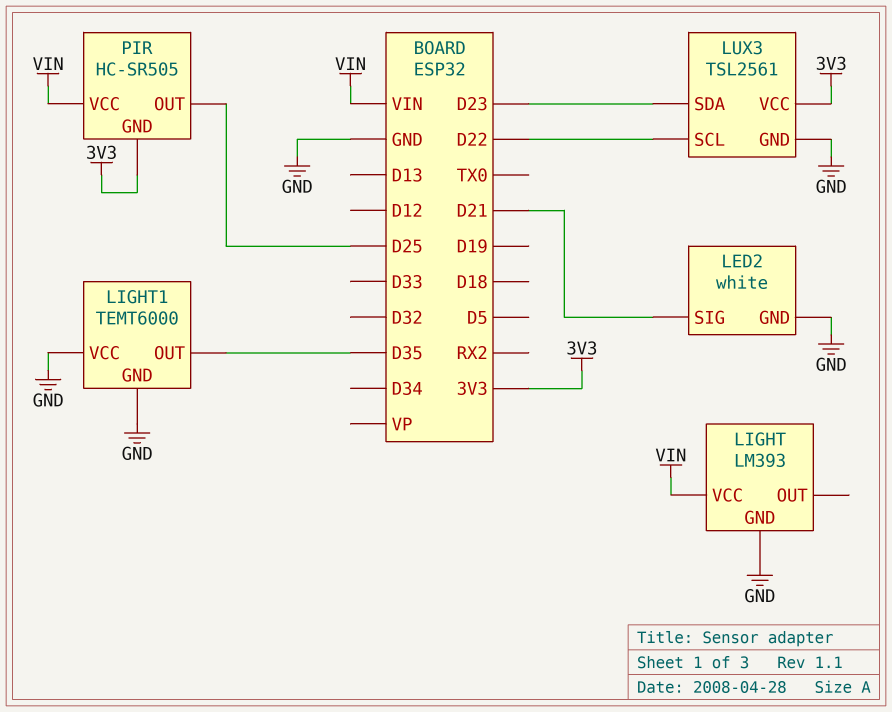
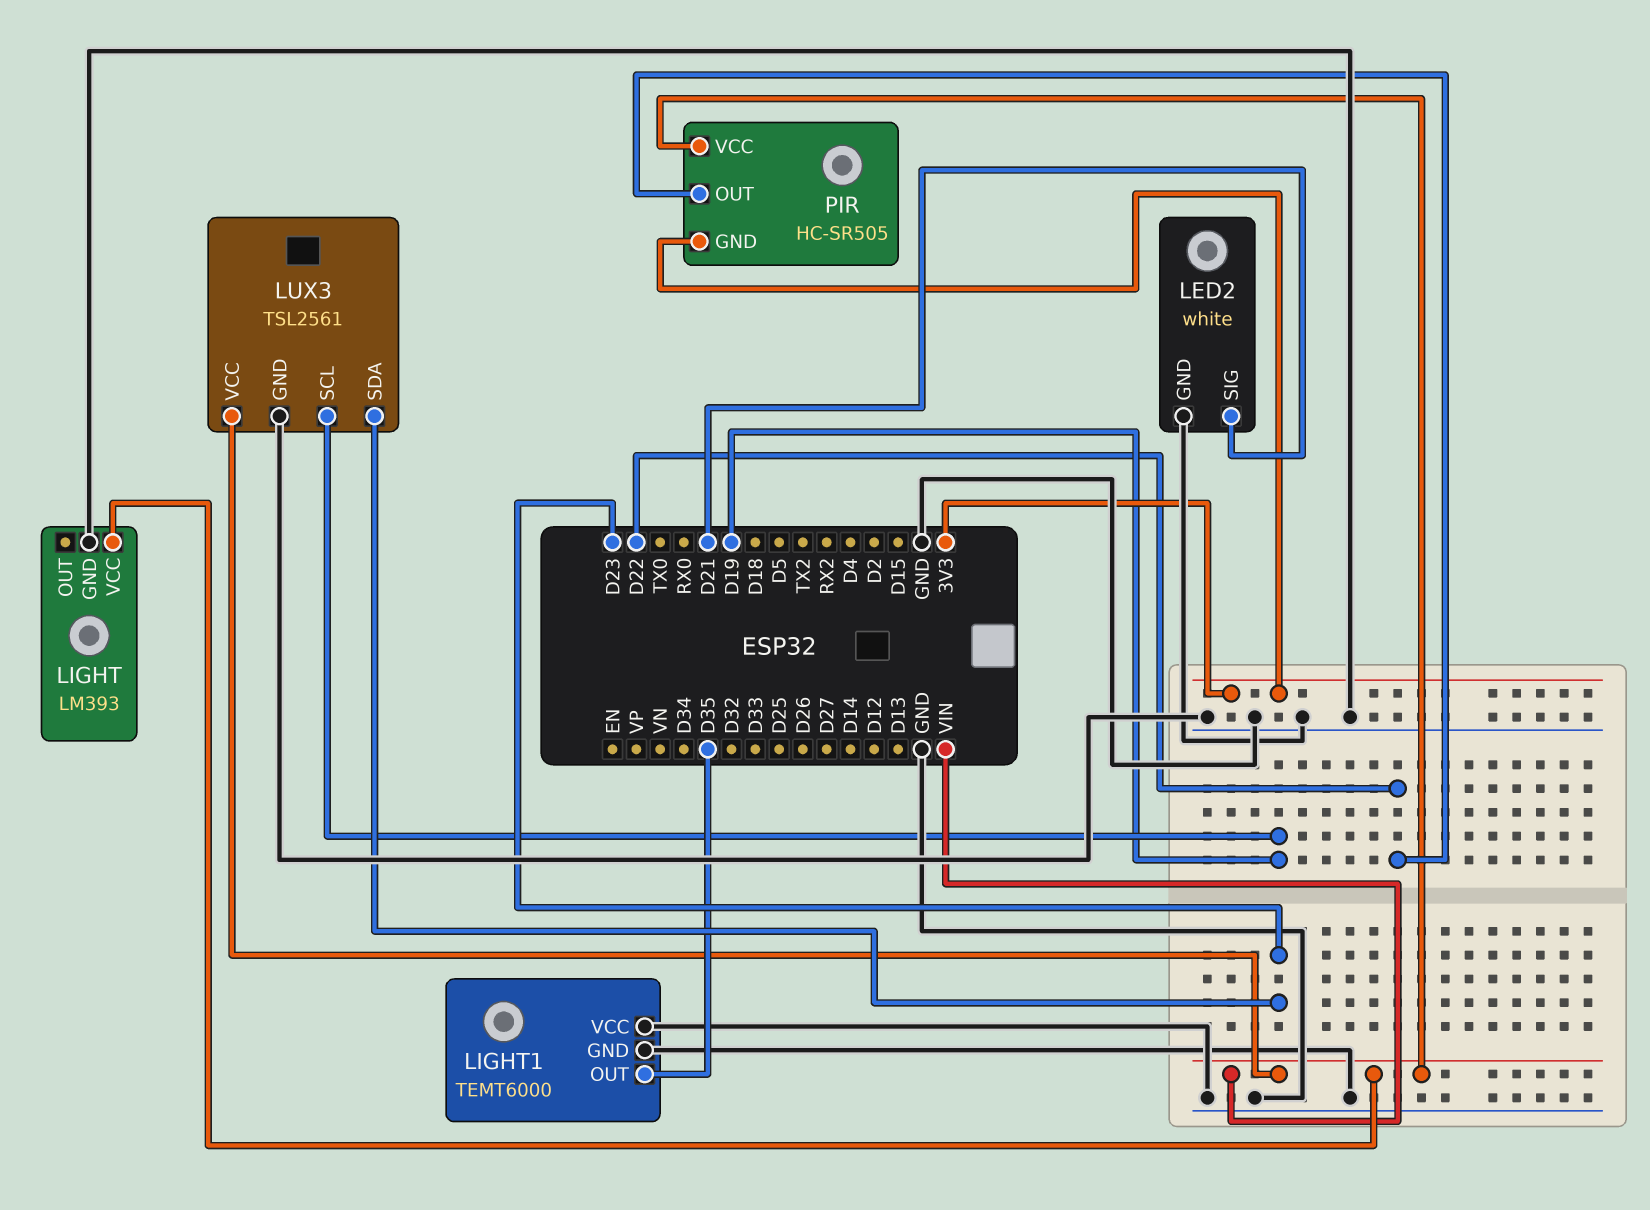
LUX3 pin SCL: D22 -> D19
LUX3 pin VCC: 3V3 -> VIN
PIR pin OUT: D25 -> D22

